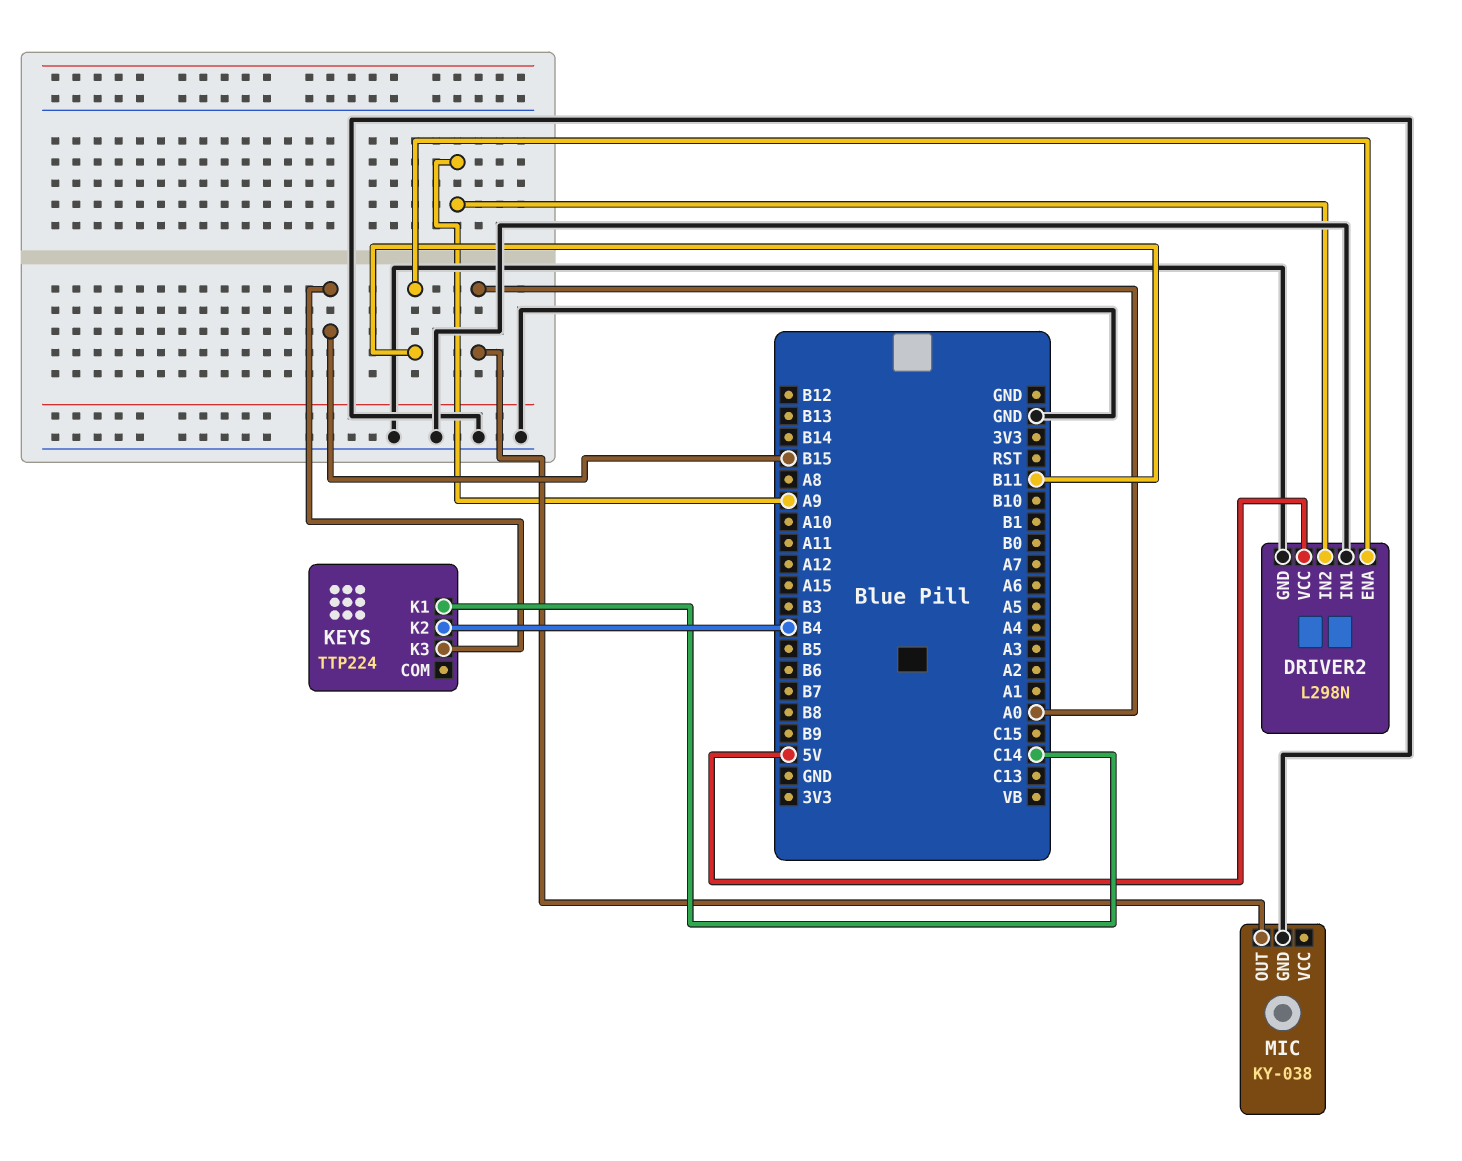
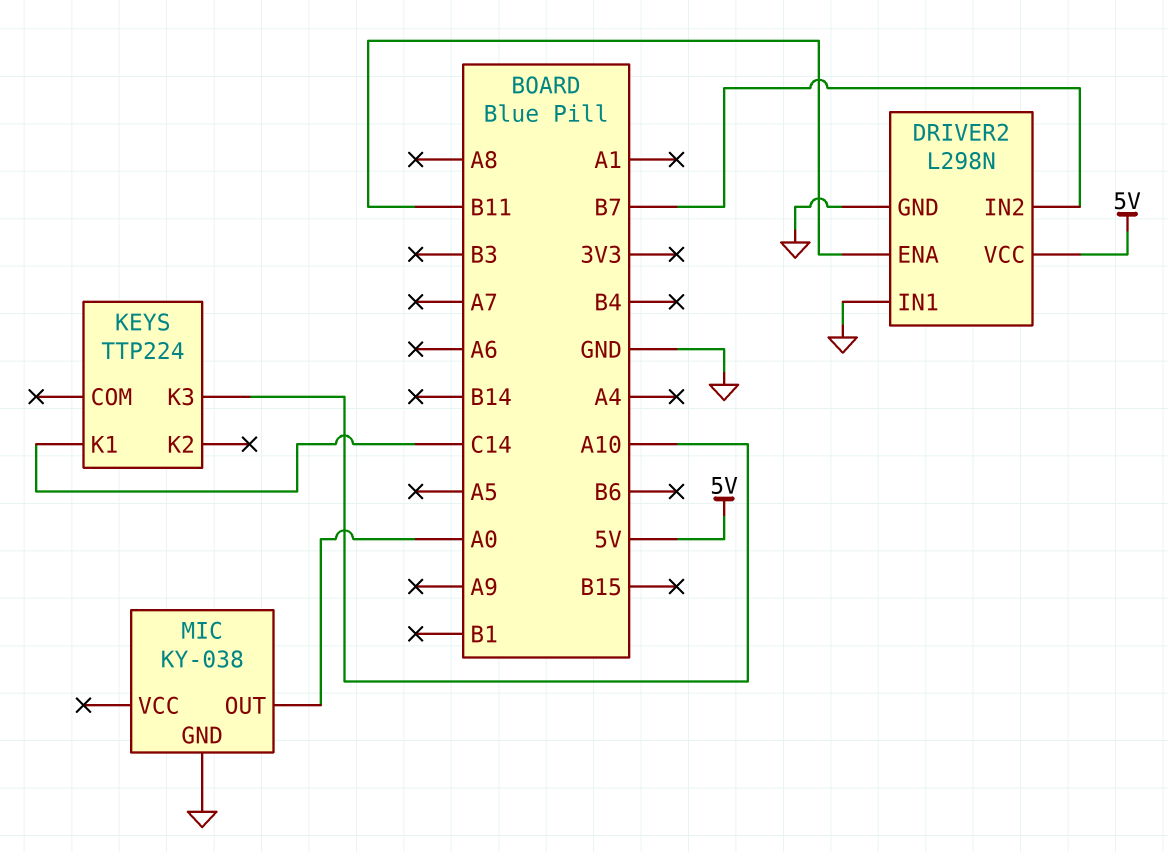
DRIVER2 pin IN2: A9 -> B7
KEYS pin K2: B4 -> none
KEYS pin K3: B15 -> A10

